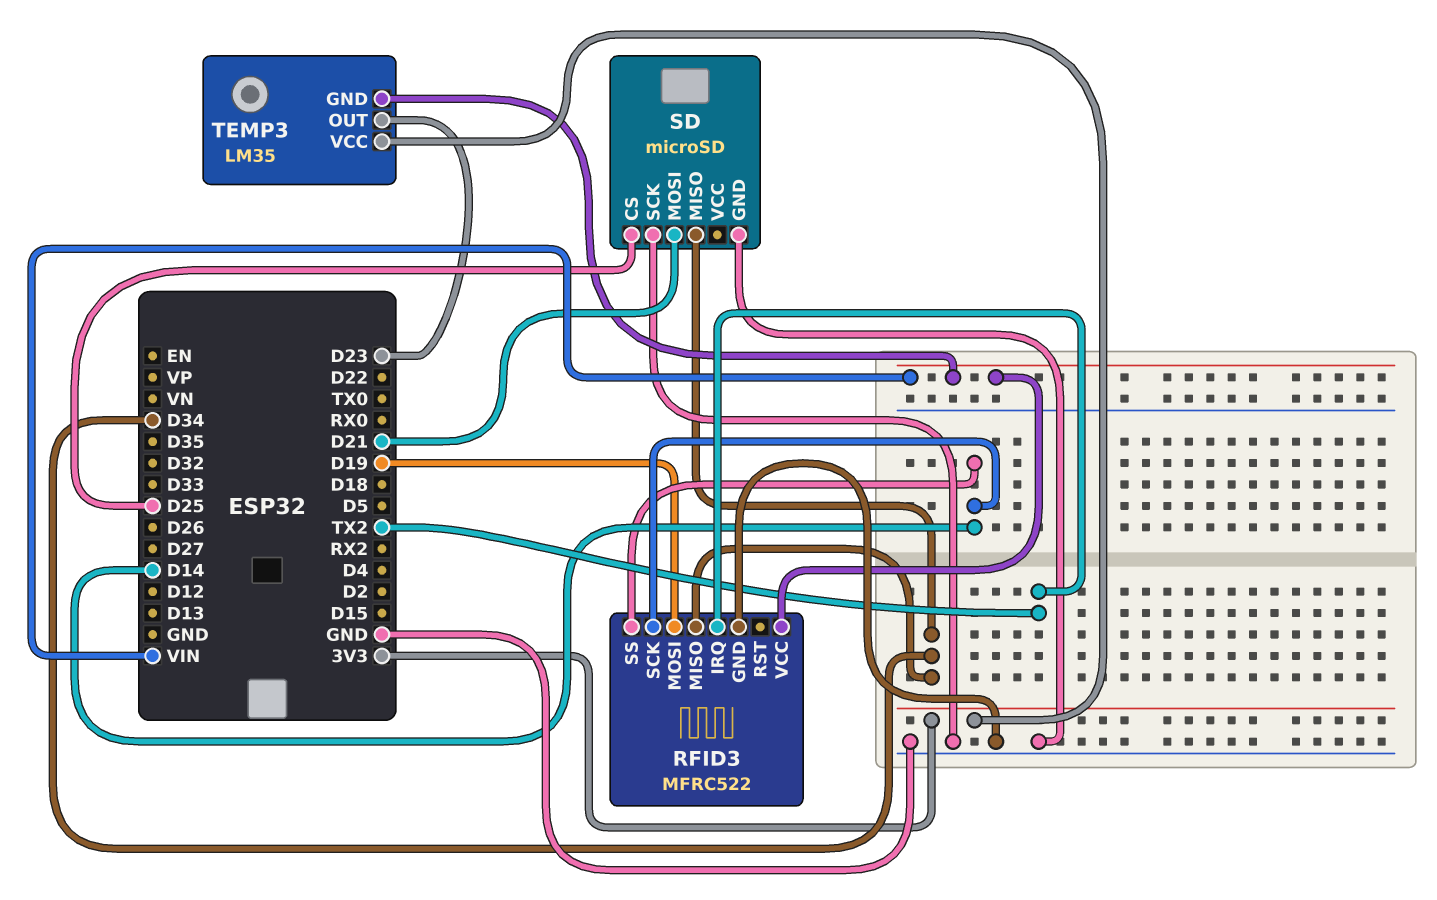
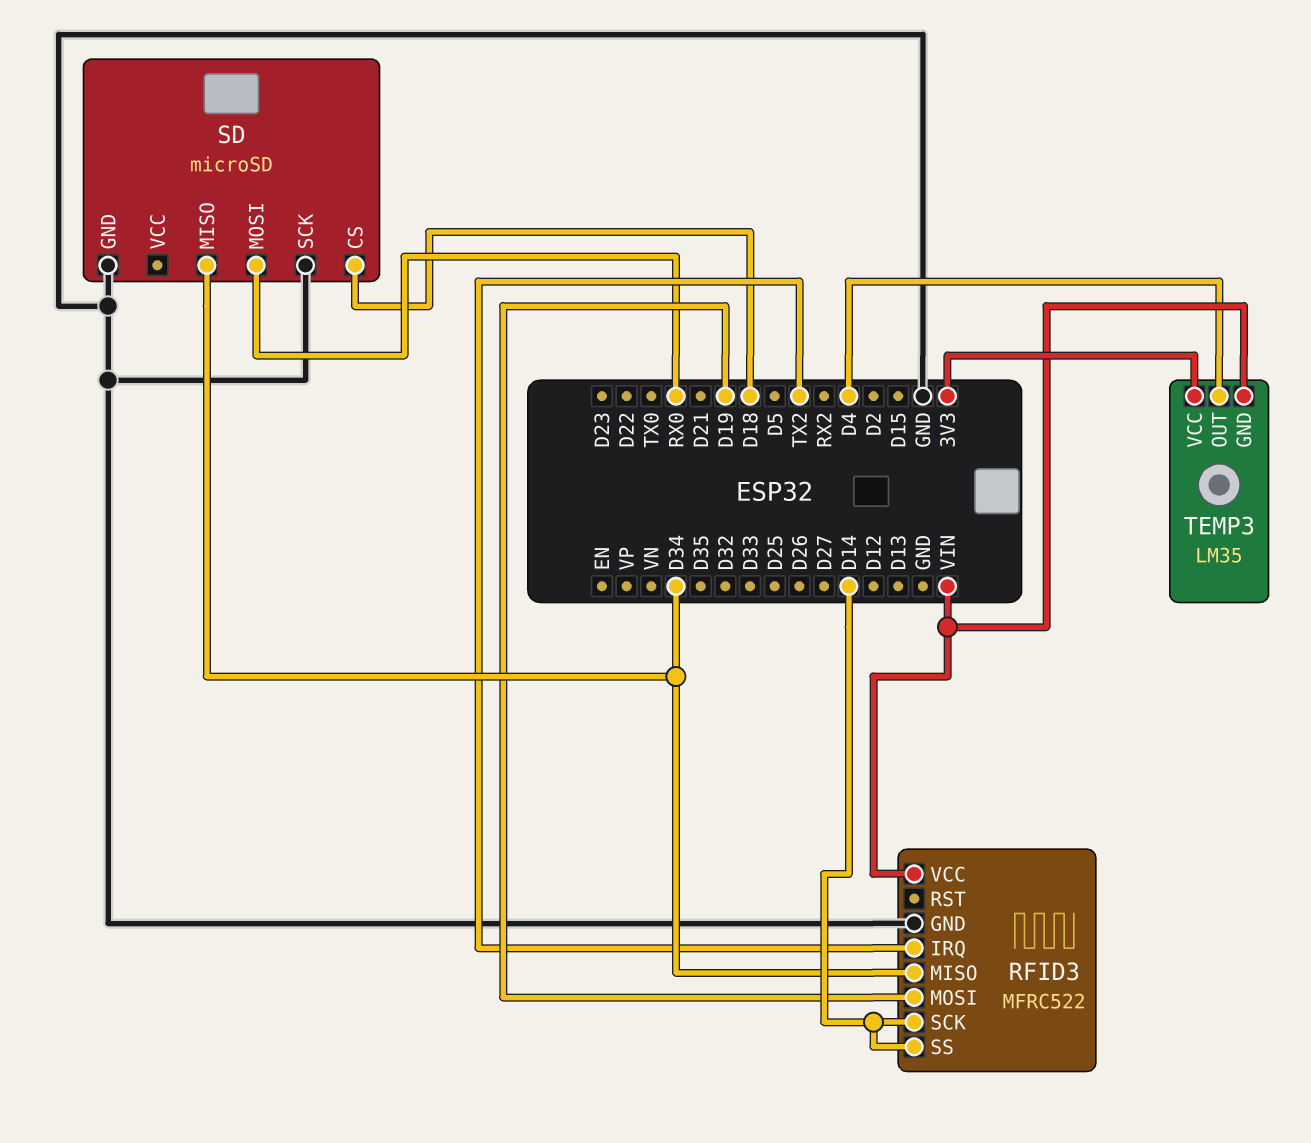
SD pin CS: D25 -> D18
SD pin MOSI: D21 -> RX0
TEMP3 pin OUT: D23 -> D4

